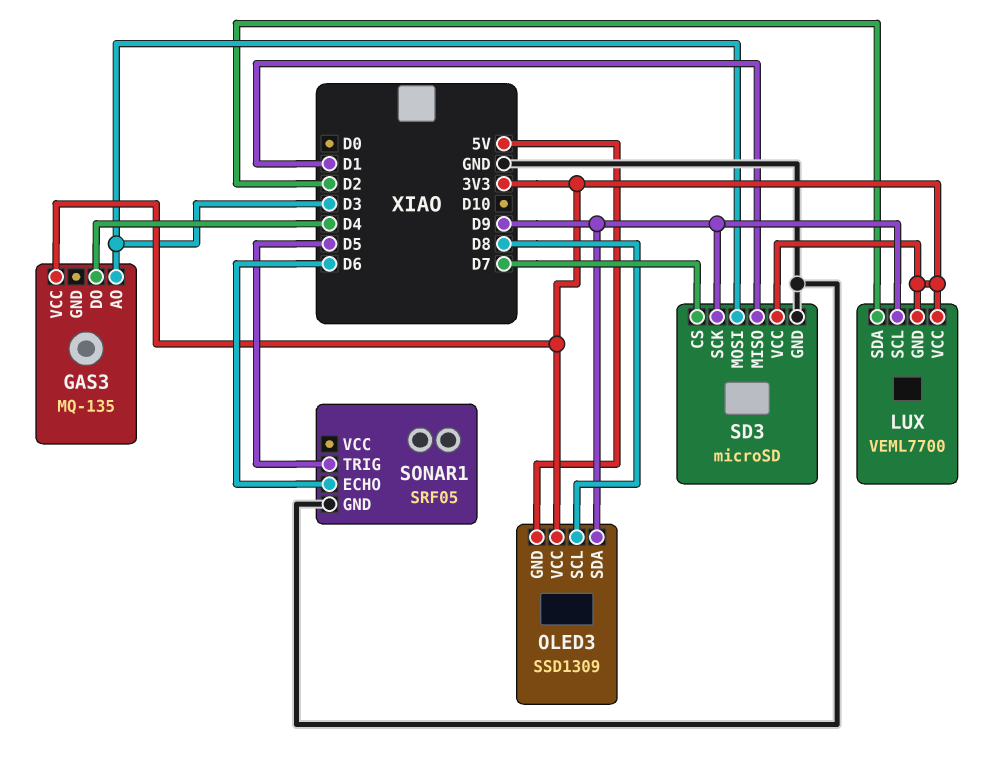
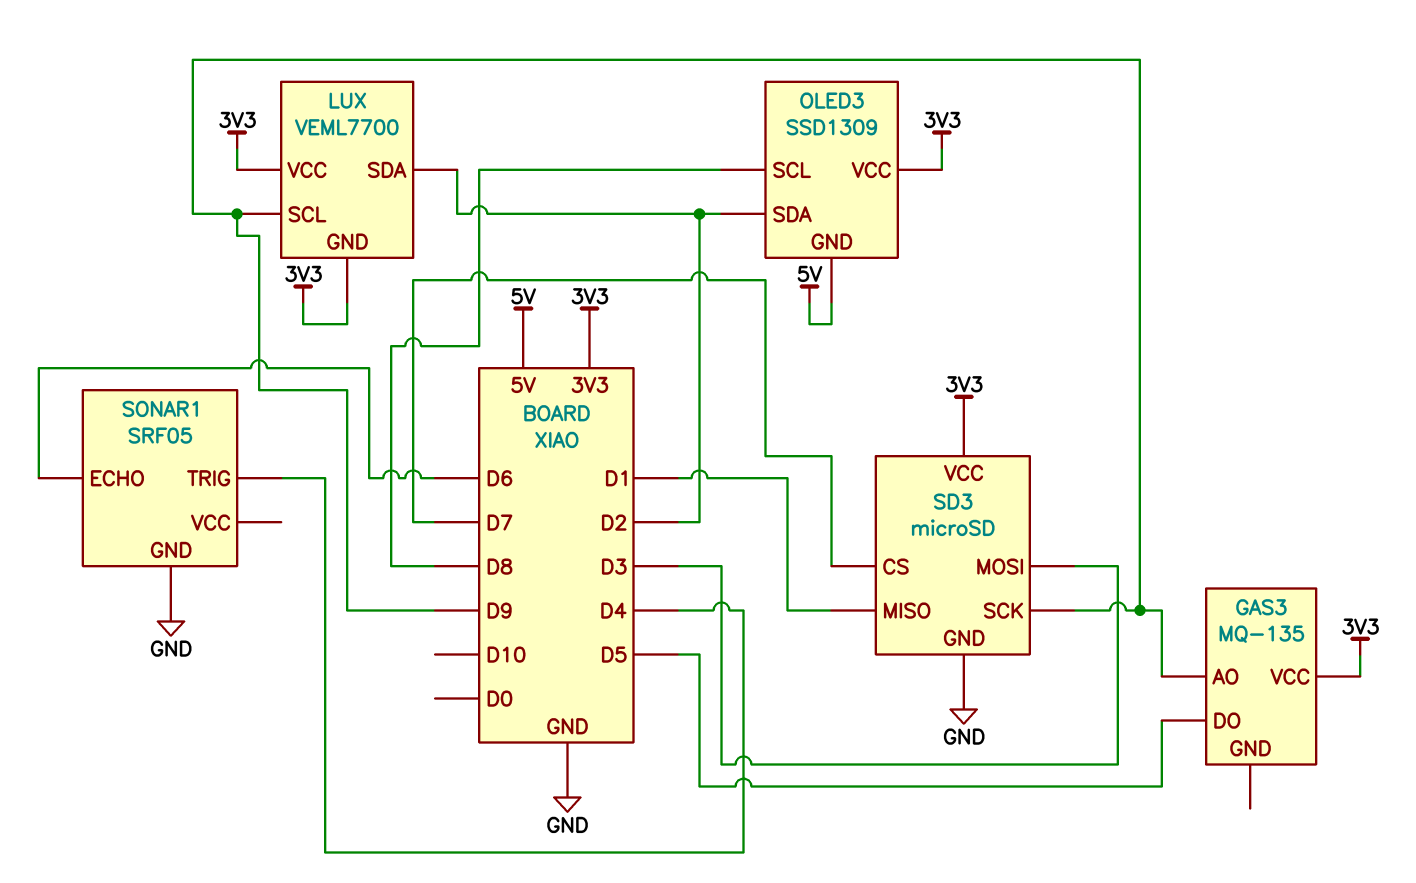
GAS3 pin AO: D3 -> D9
GAS3 pin DO: D4 -> D5
OLED3 pin SDA: D9 -> D2
SONAR1 pin TRIG: D5 -> D4

